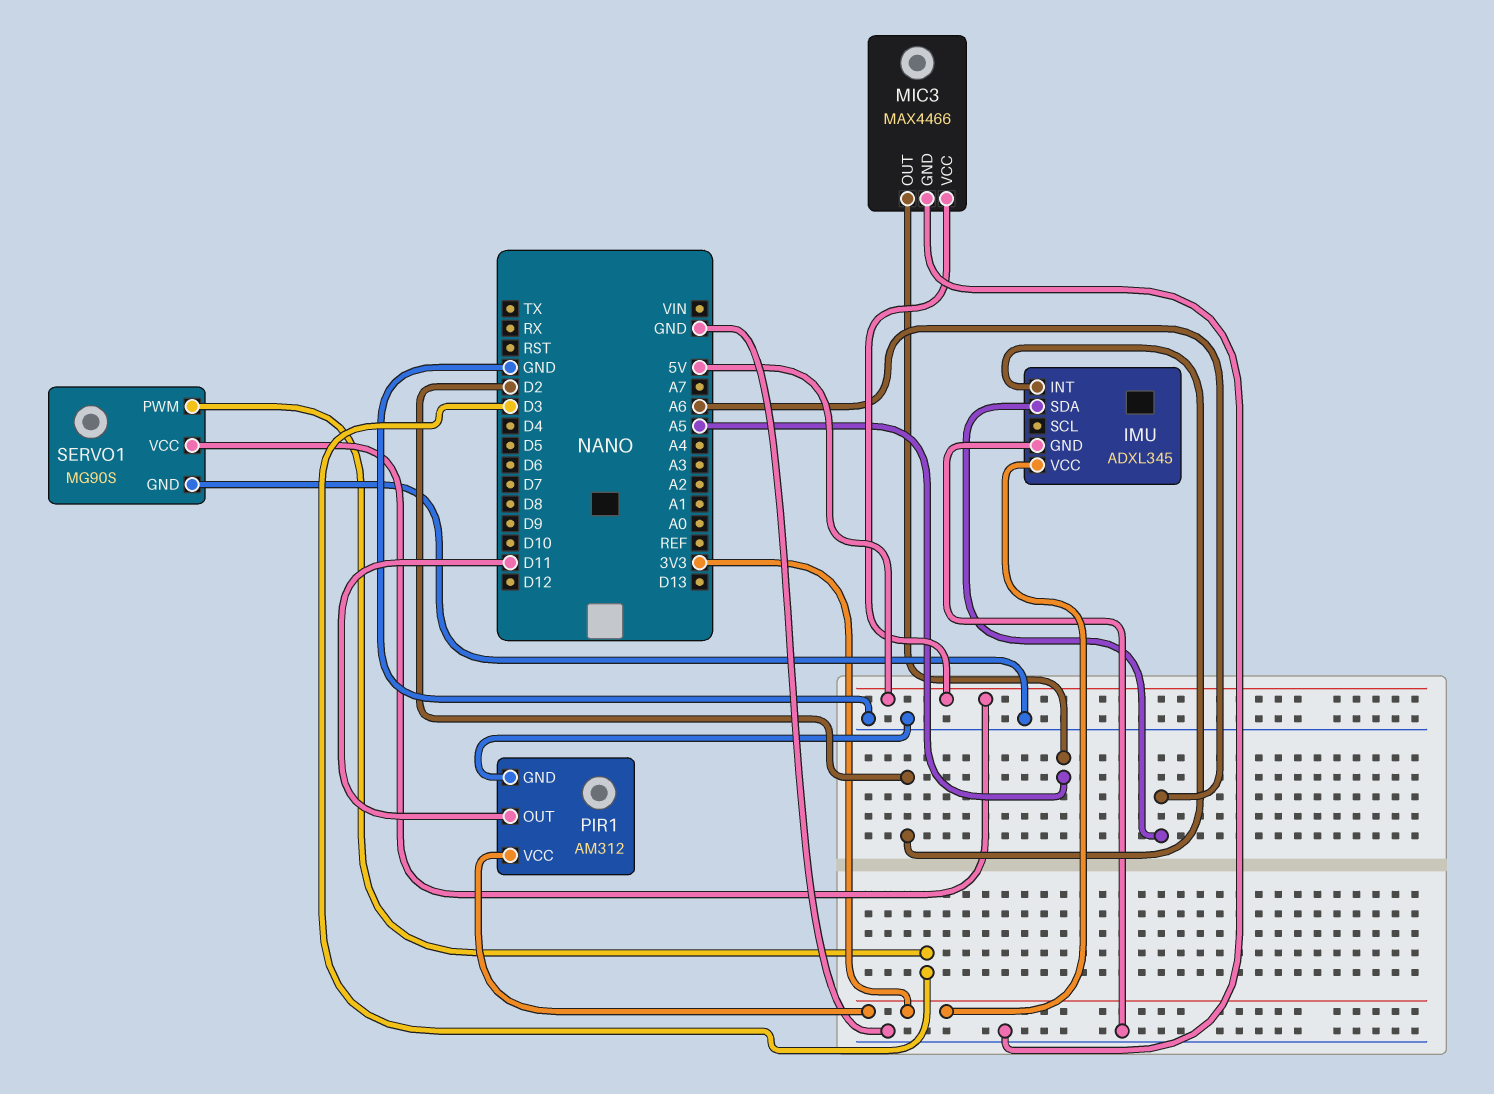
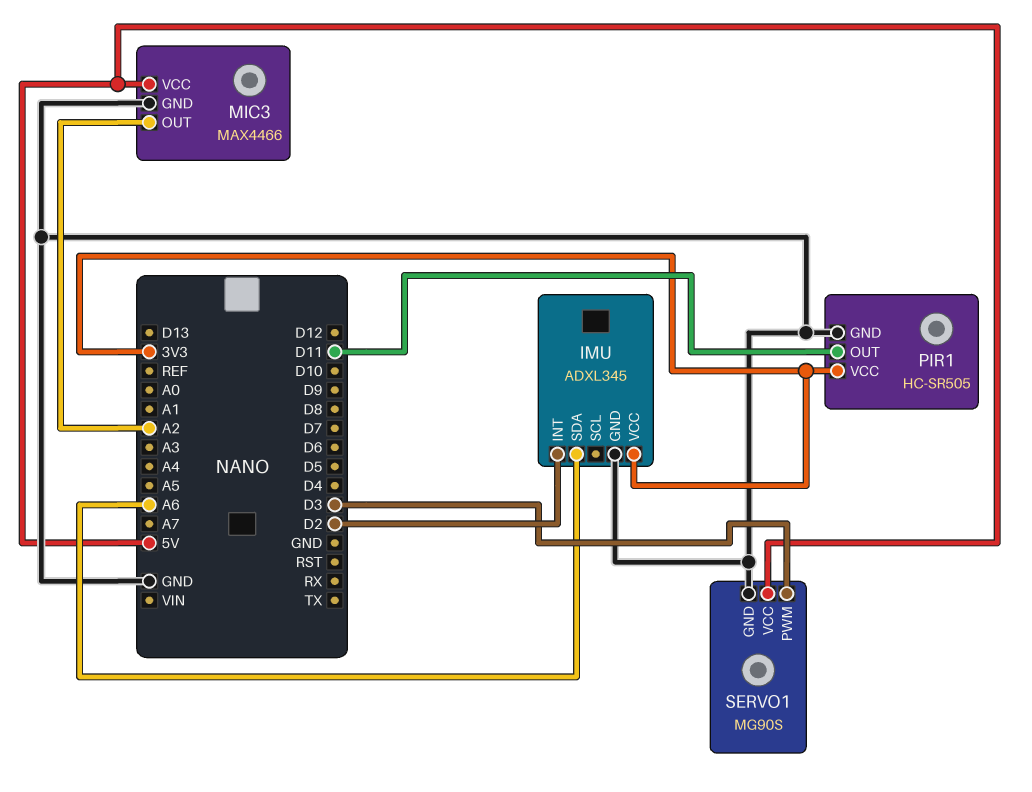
MIC3 pin OUT: A5 -> A2
PIR1: AM312 -> HC-SR505

